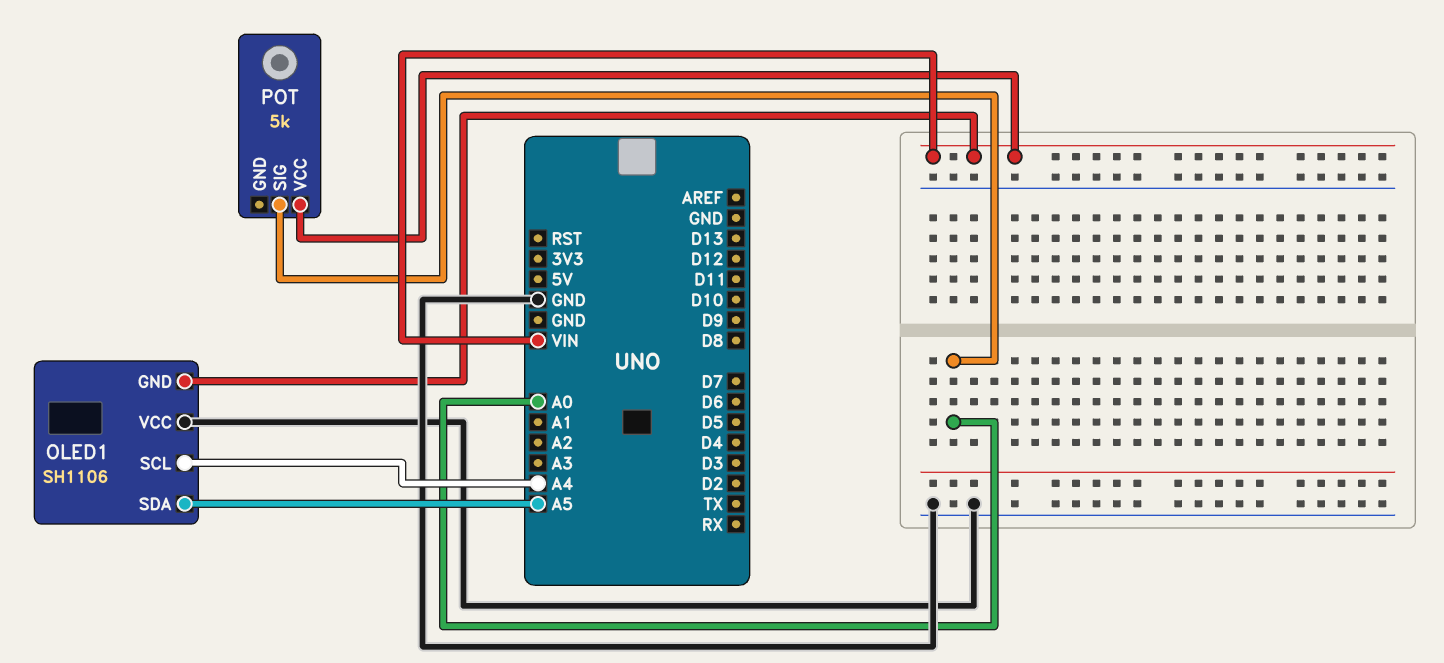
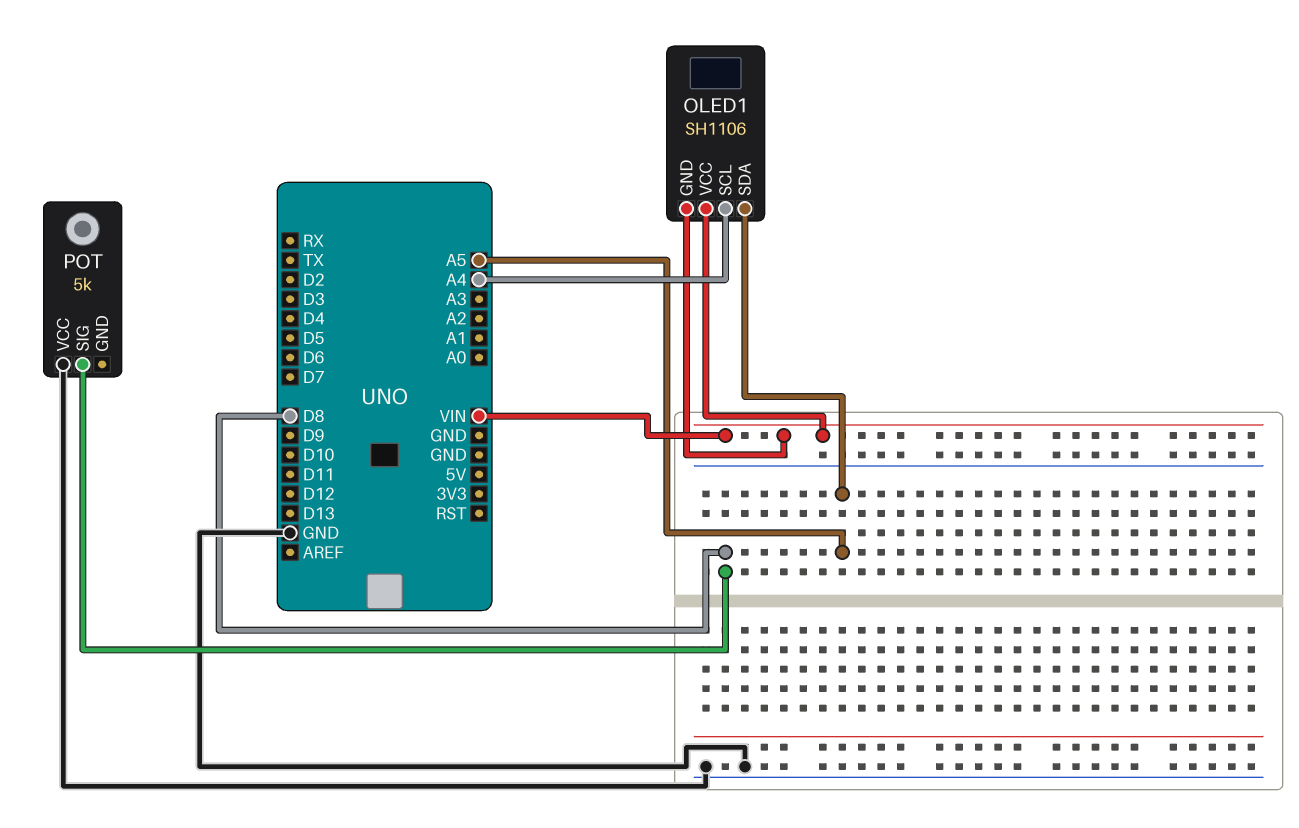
OLED1 pin VCC: GND -> VIN
POT pin SIG: A0 -> D8
POT pin VCC: VIN -> GND

